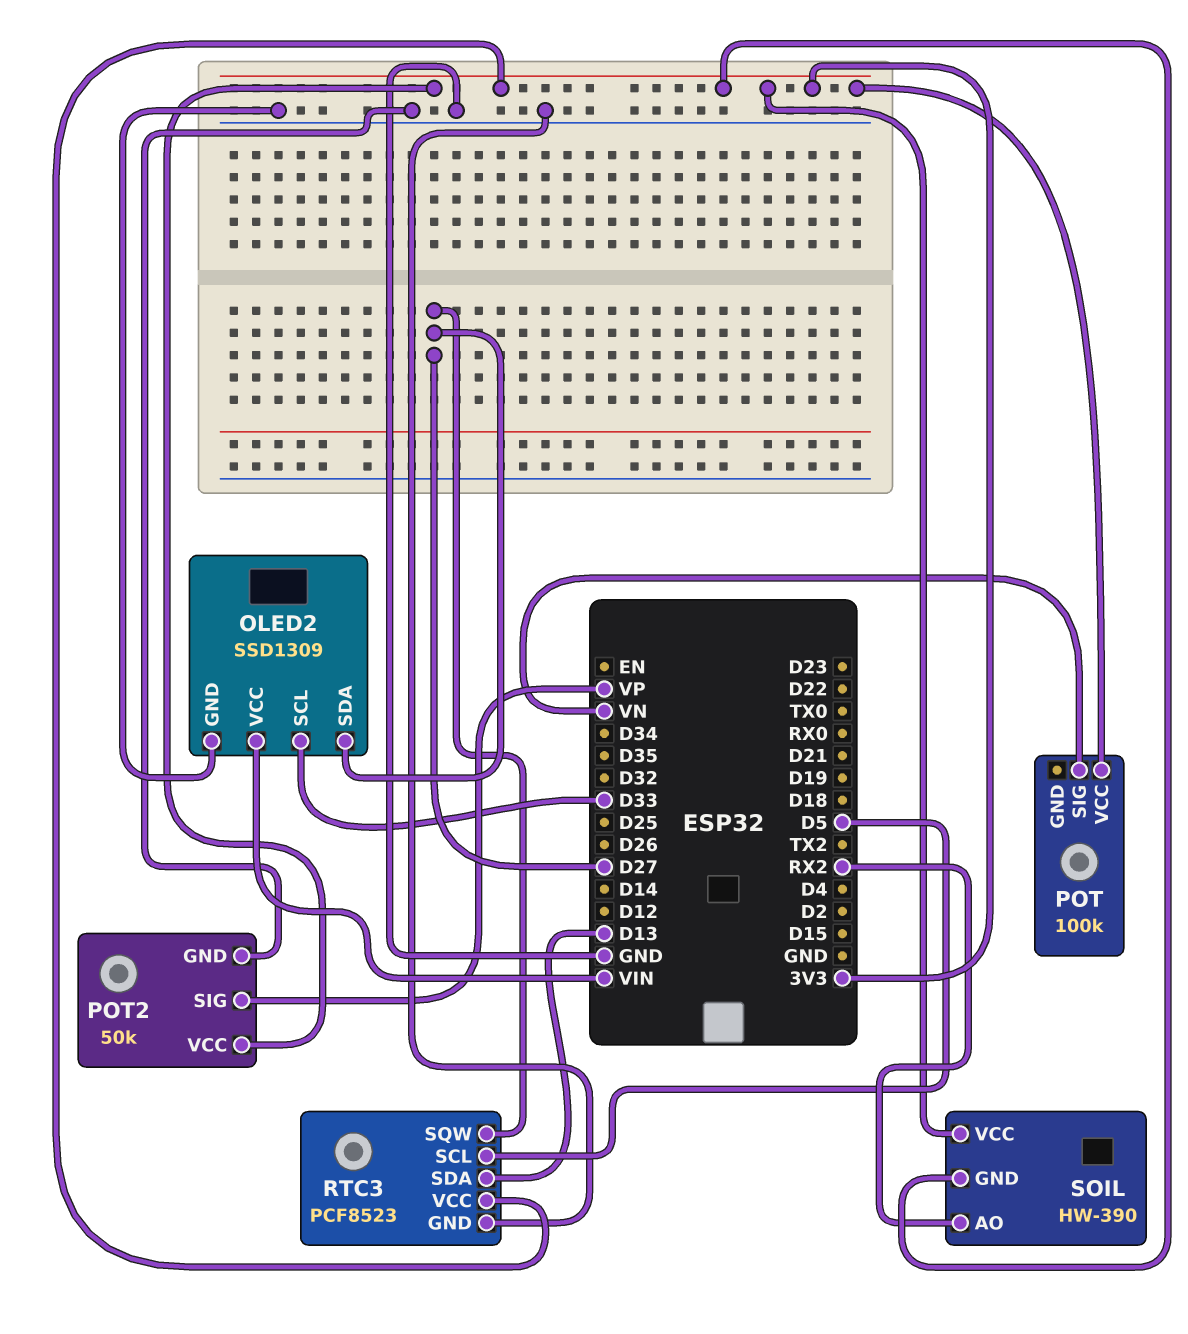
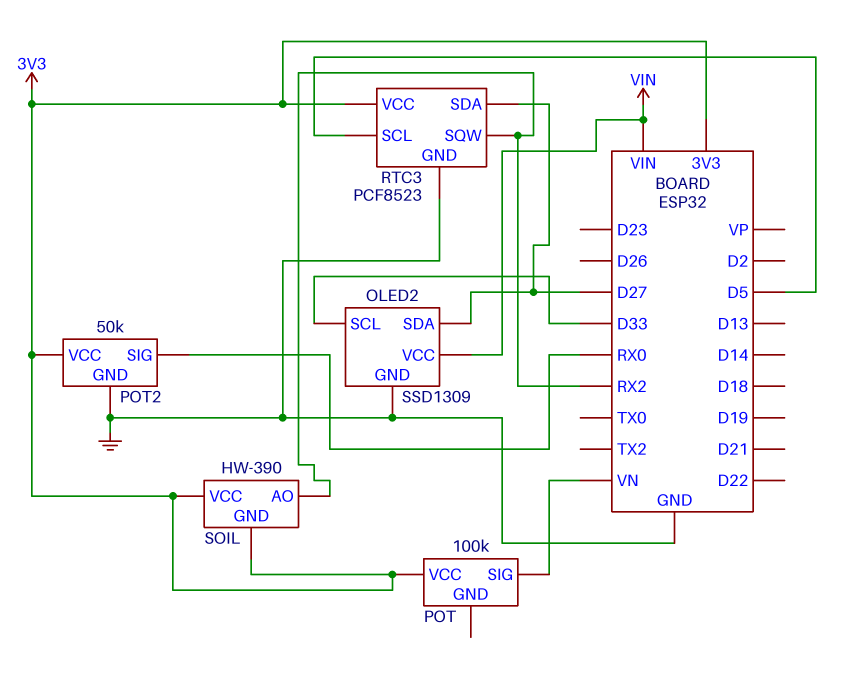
POT2 pin SIG: VP -> RX0
RTC3 pin SDA: D13 -> D27
RTC3 pin SQW: D27 -> RX2

